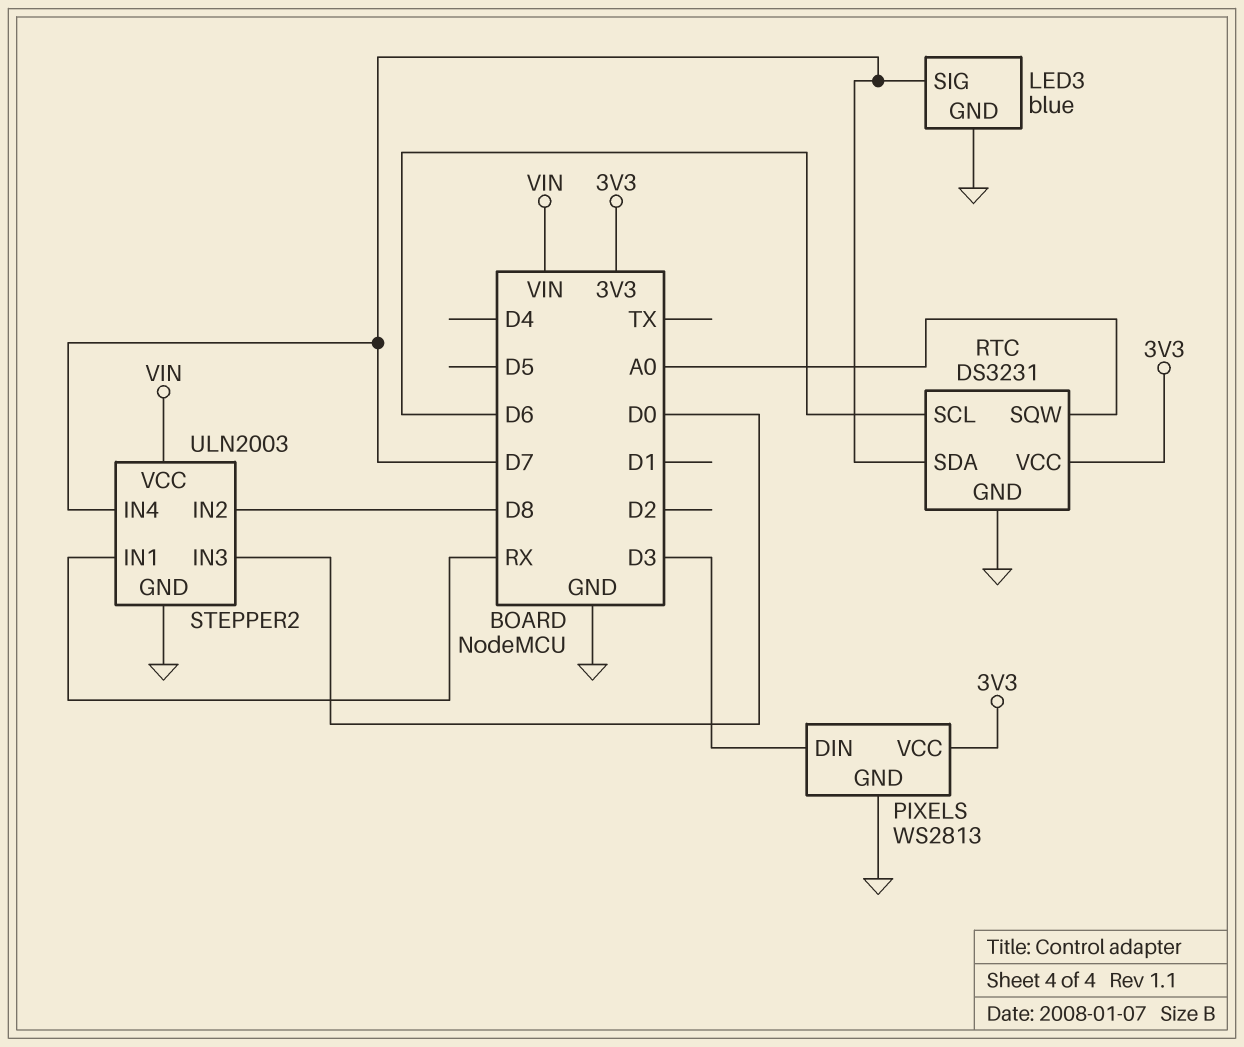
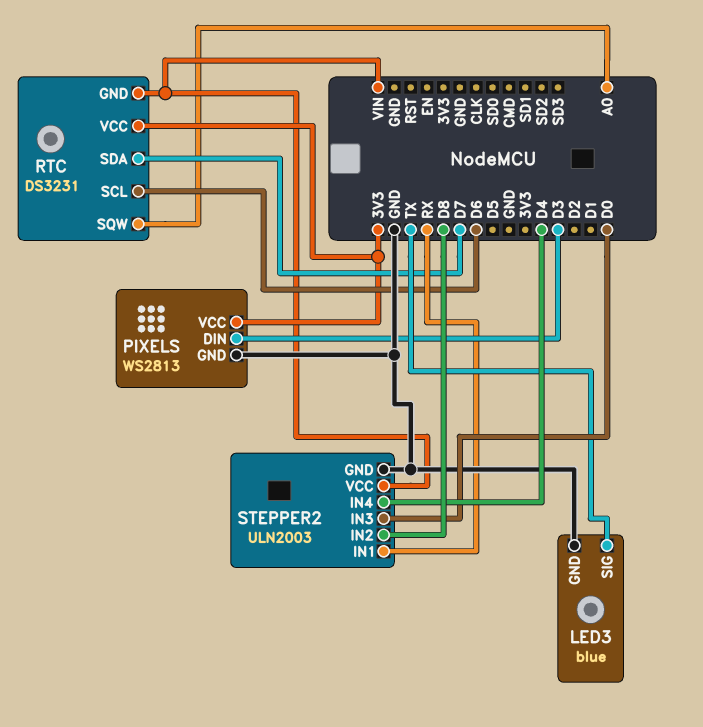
LED3 pin SIG: D7 -> TX
RTC pin GND: GND -> VIN
STEPPER2 pin IN4: D7 -> D4

